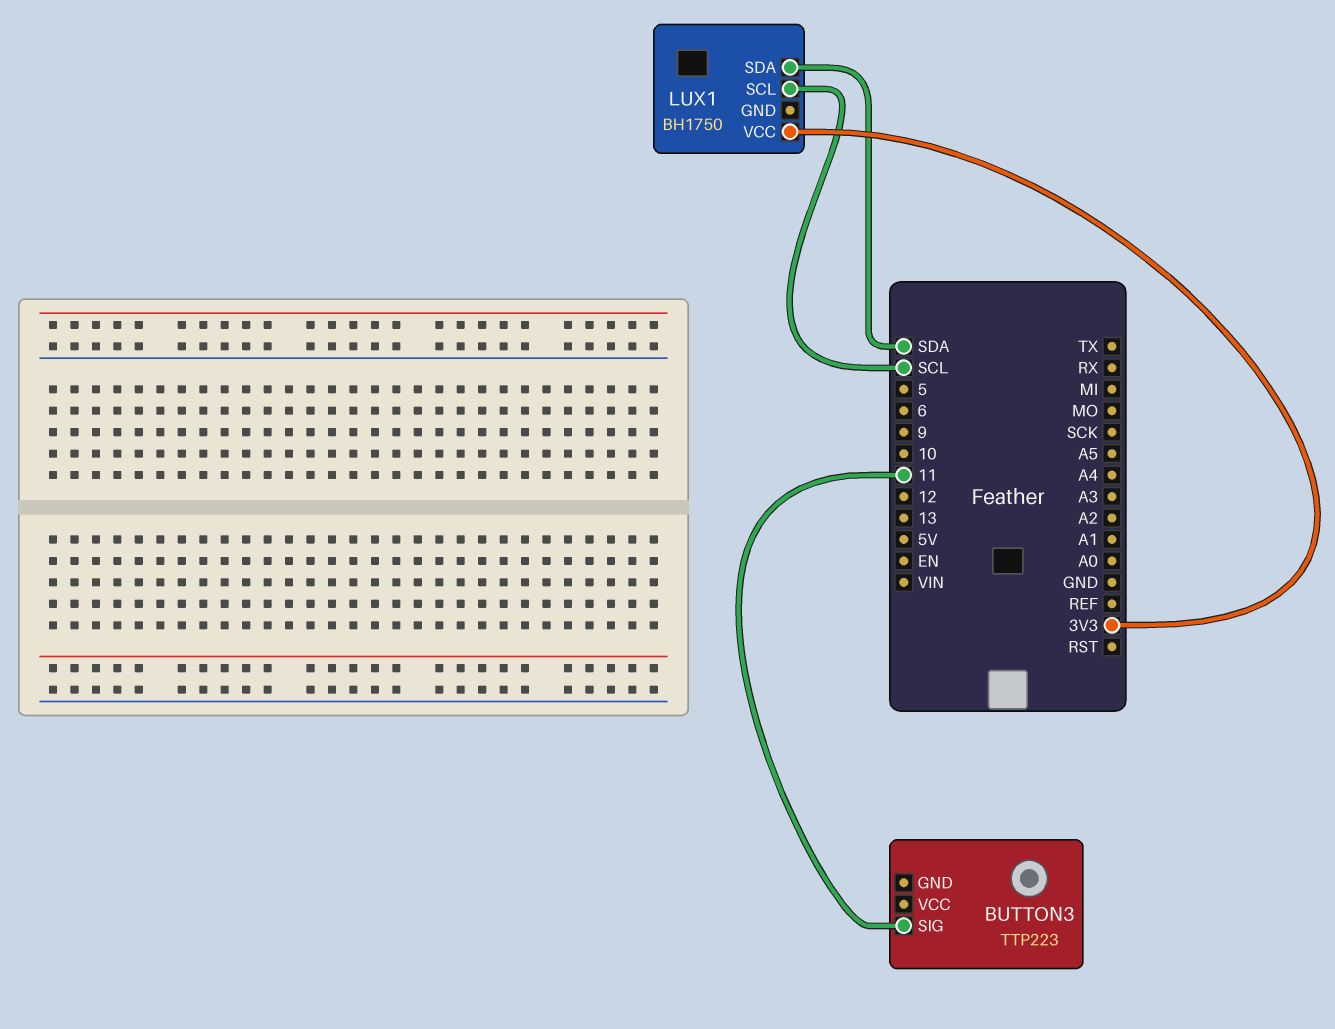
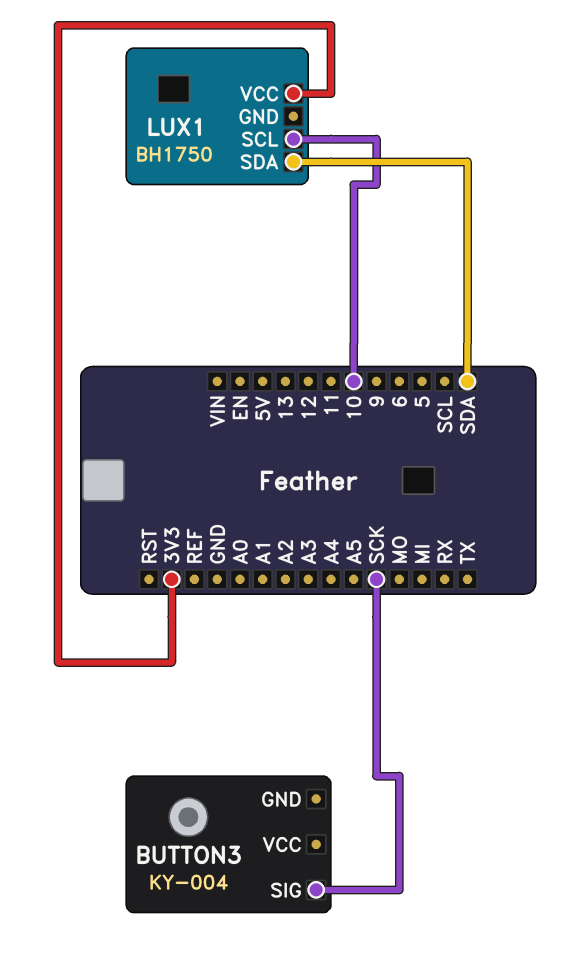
BUTTON3: TTP223 -> KY-004
BUTTON3 pin SIG: 11 -> SCK
LUX1 pin SCL: SCL -> 10

